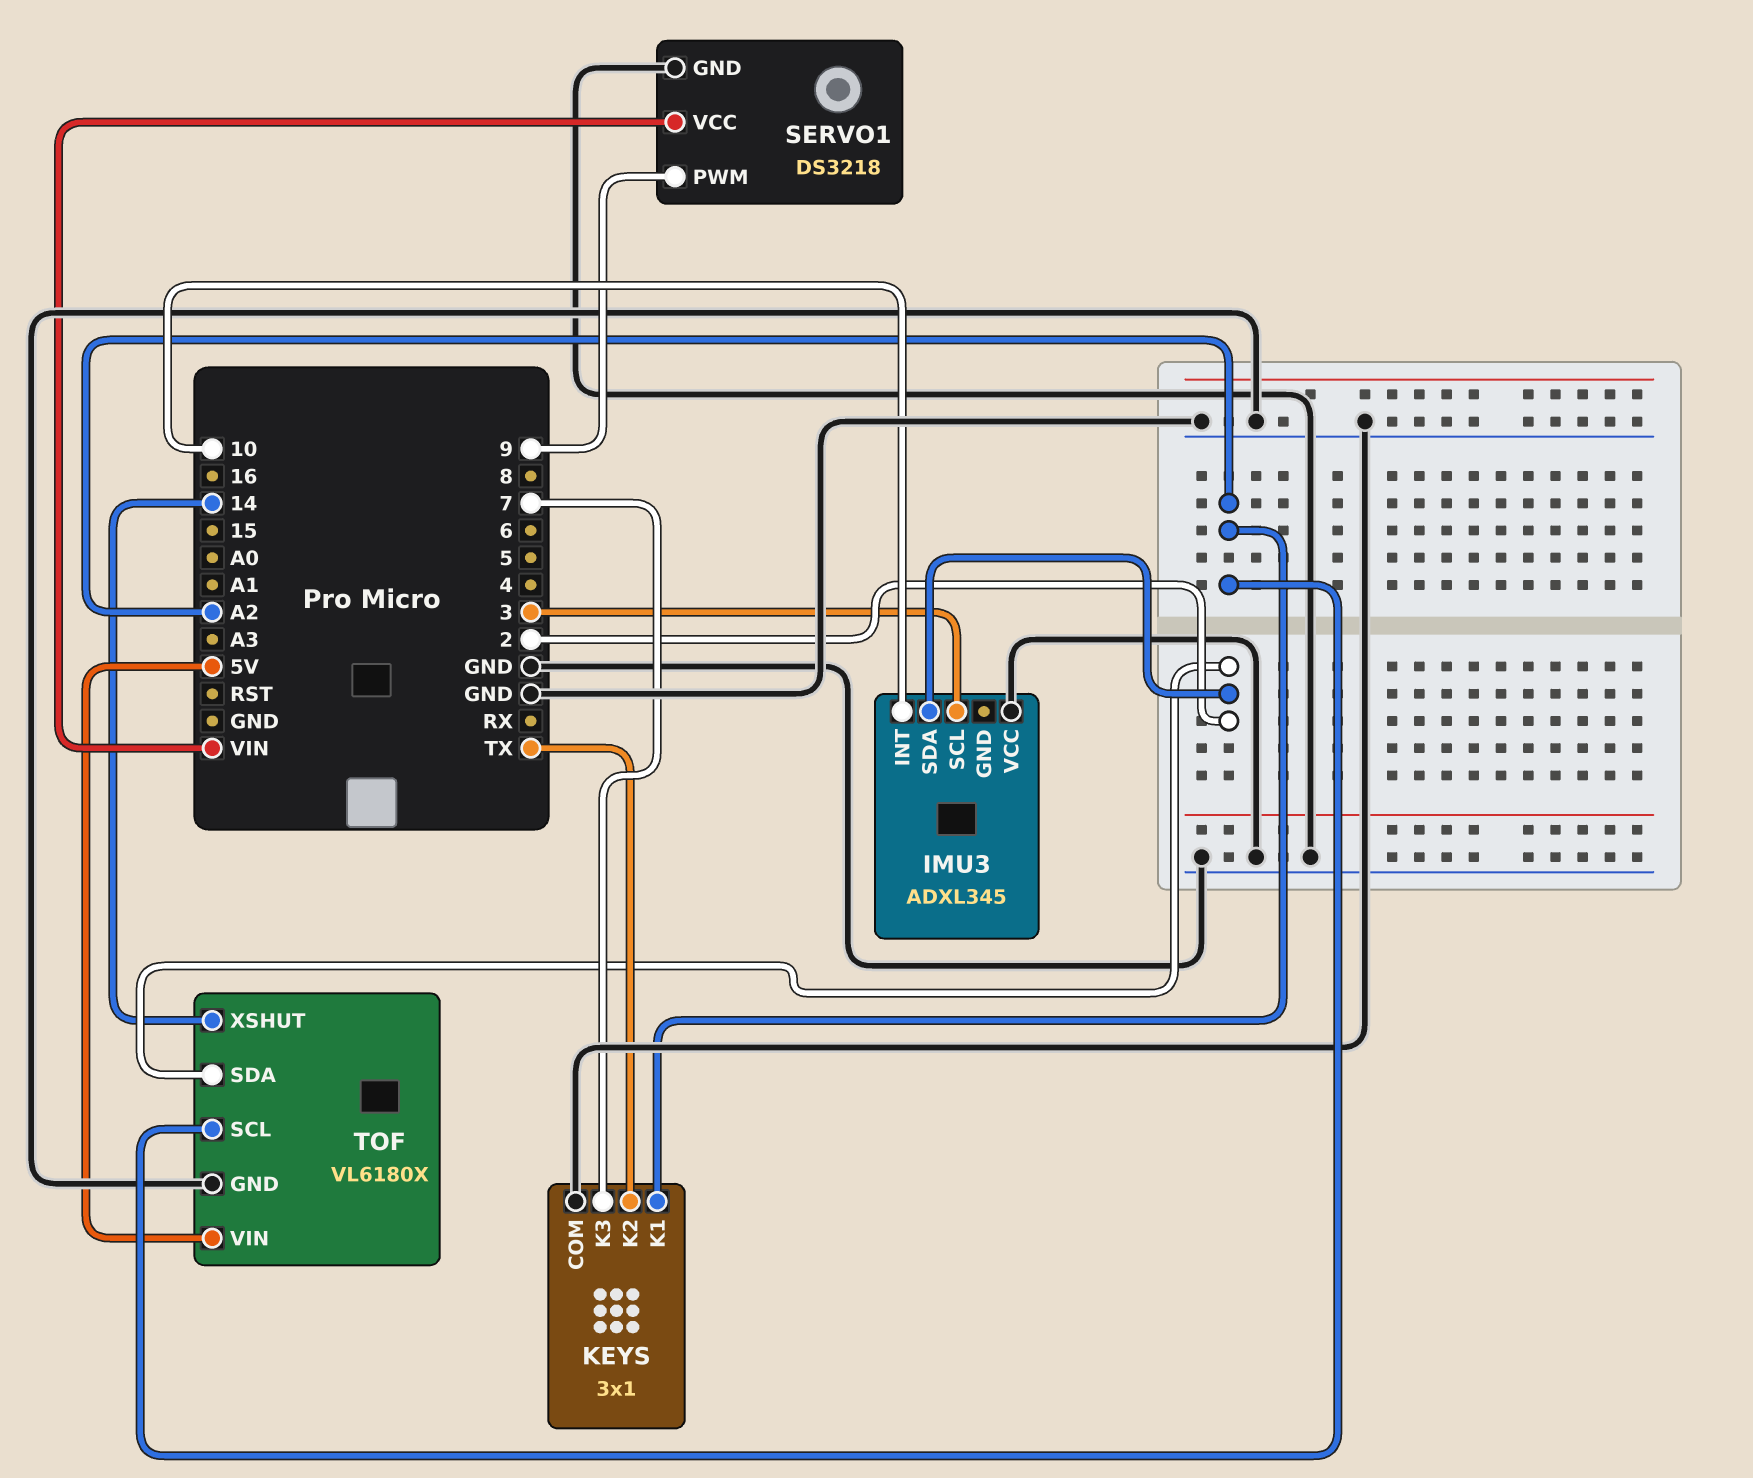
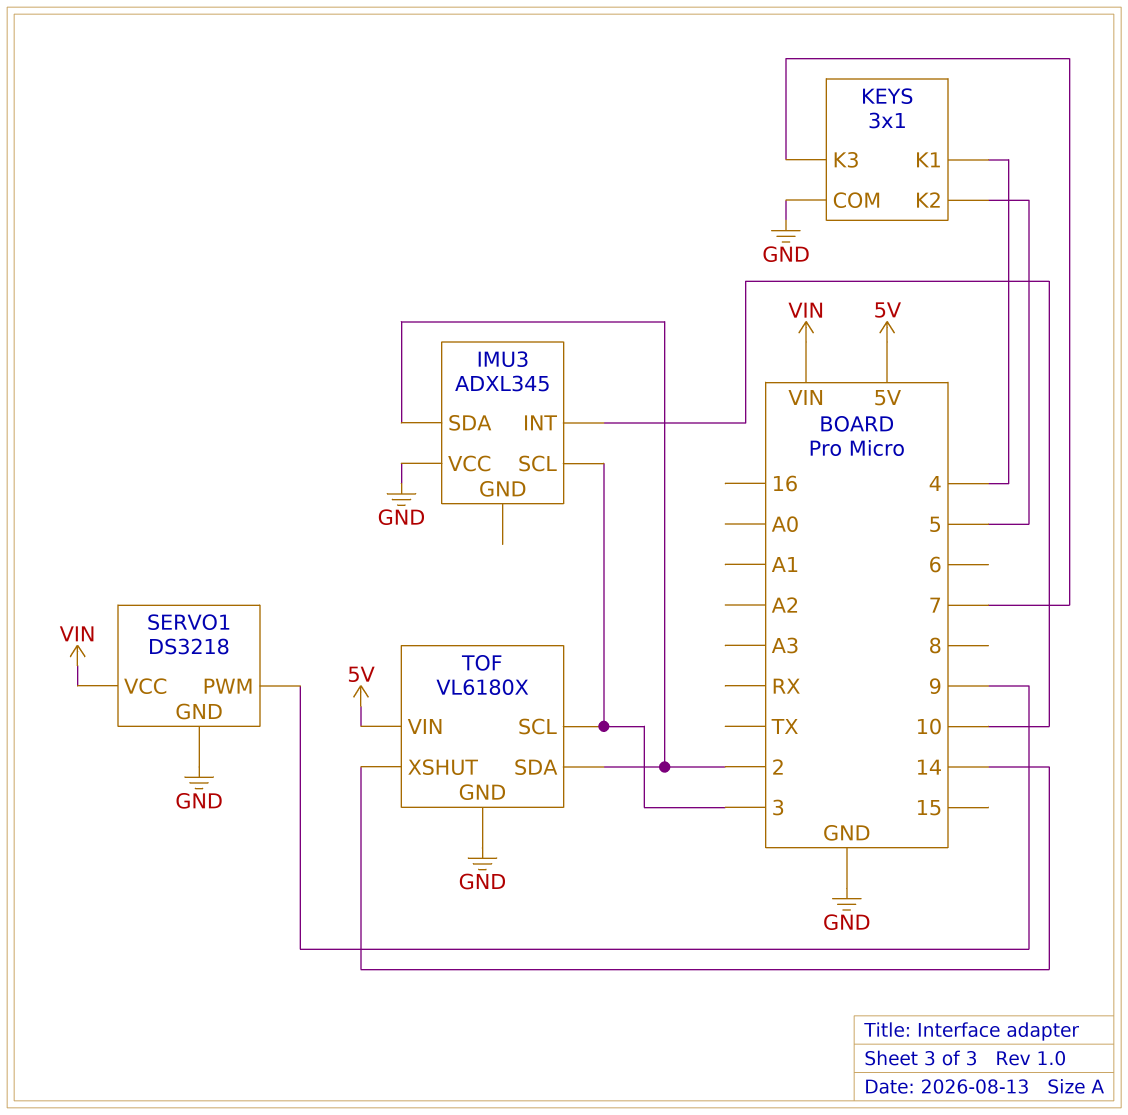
KEYS pin K1: A2 -> 4
KEYS pin K2: TX -> 5
TOF pin SCL: A2 -> 3

